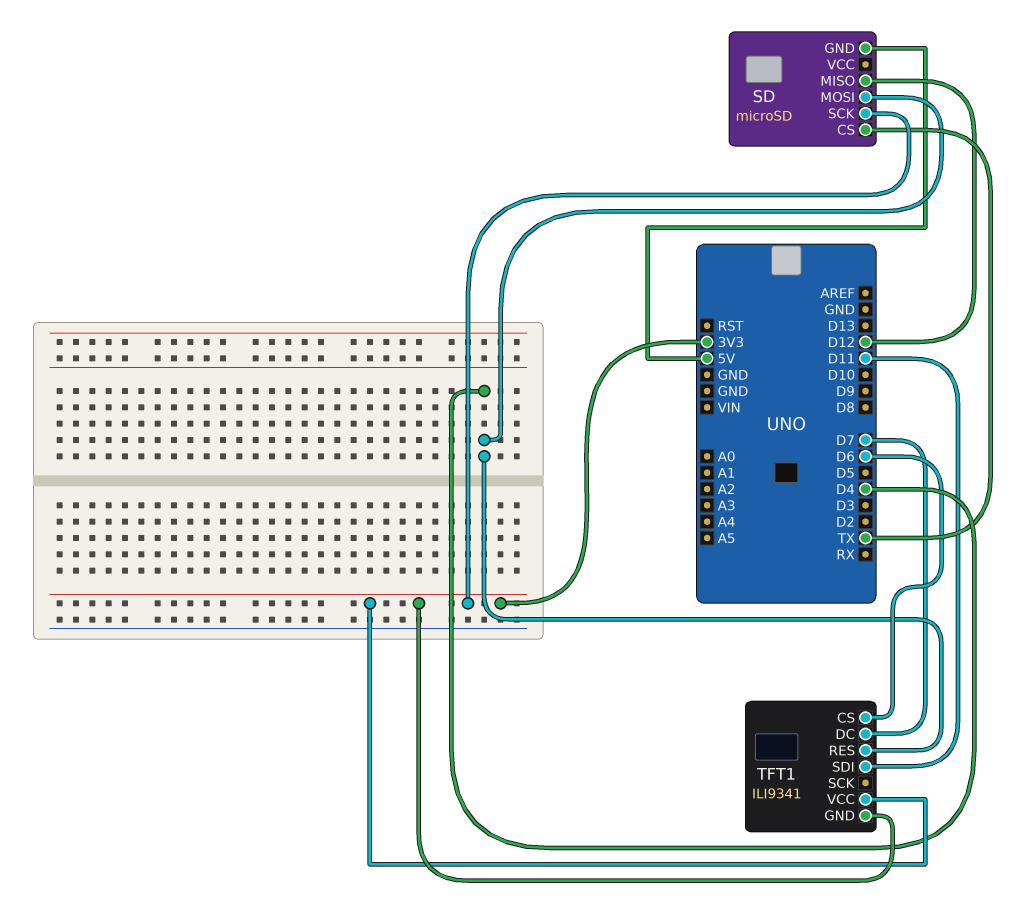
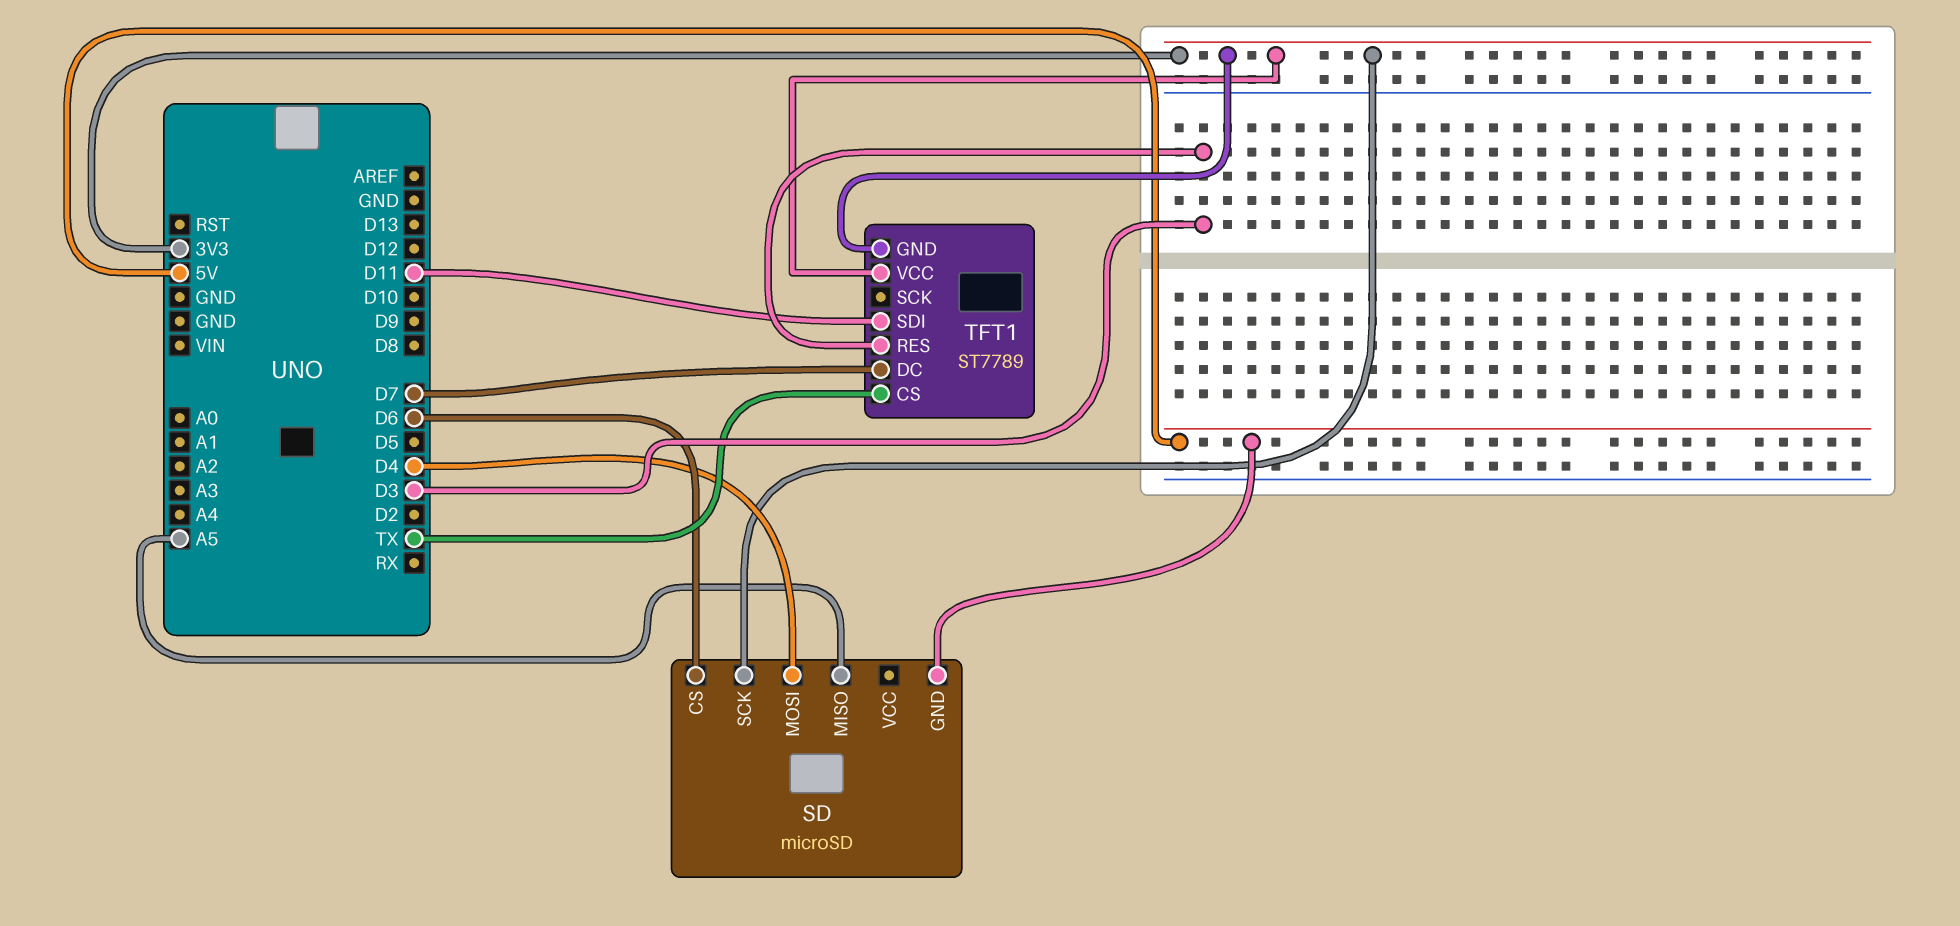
SD pin CS: TX -> D6
SD pin MISO: D12 -> A5
TFT1: ILI9341 -> ST7789
TFT1 pin CS: D6 -> TX
TFT1 pin RES: D4 -> D3

